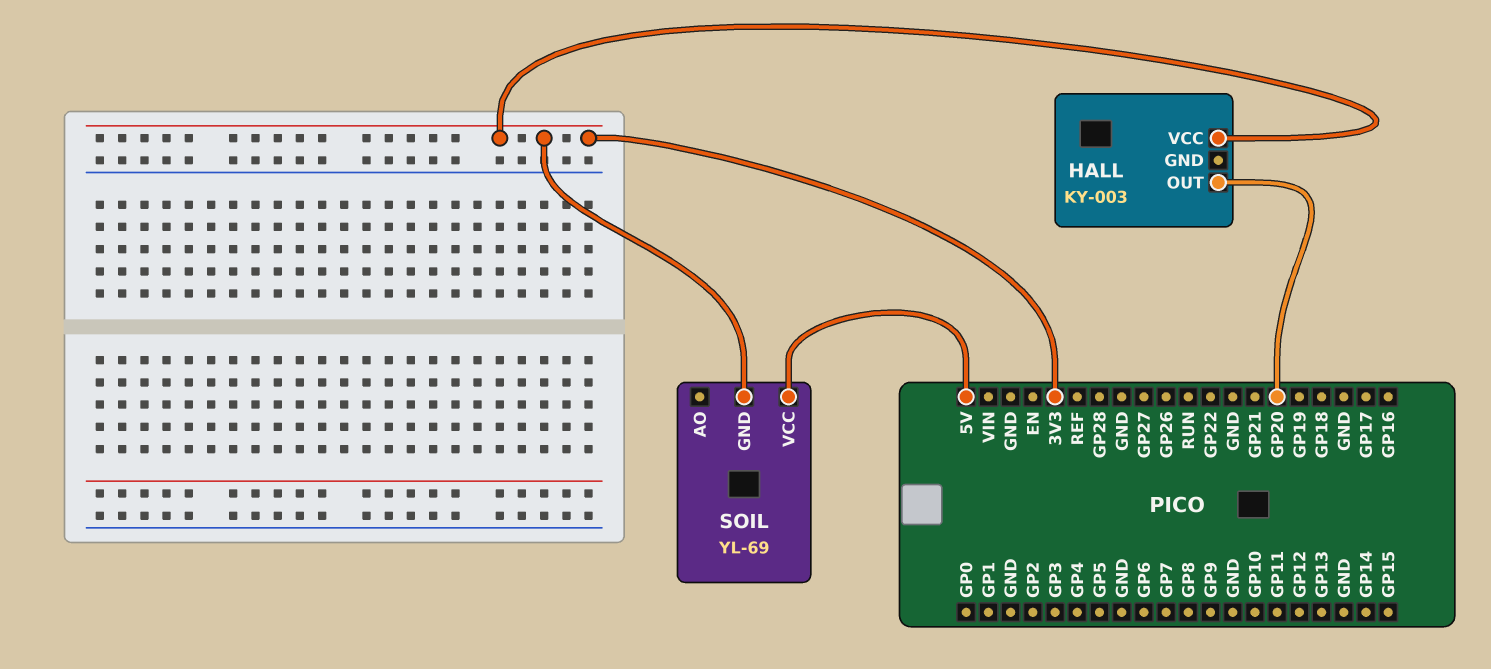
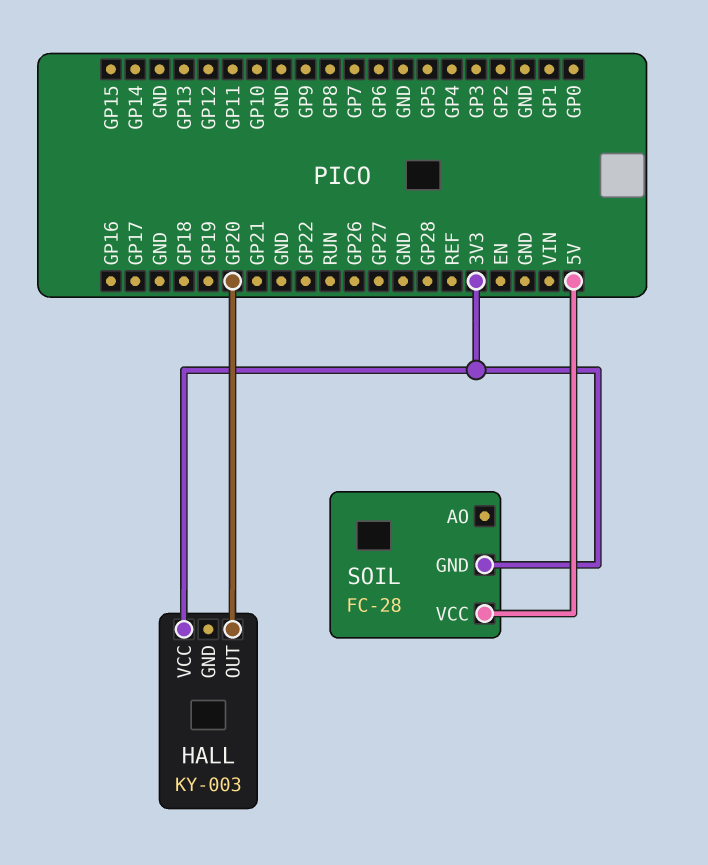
SOIL: YL-69 -> FC-28

